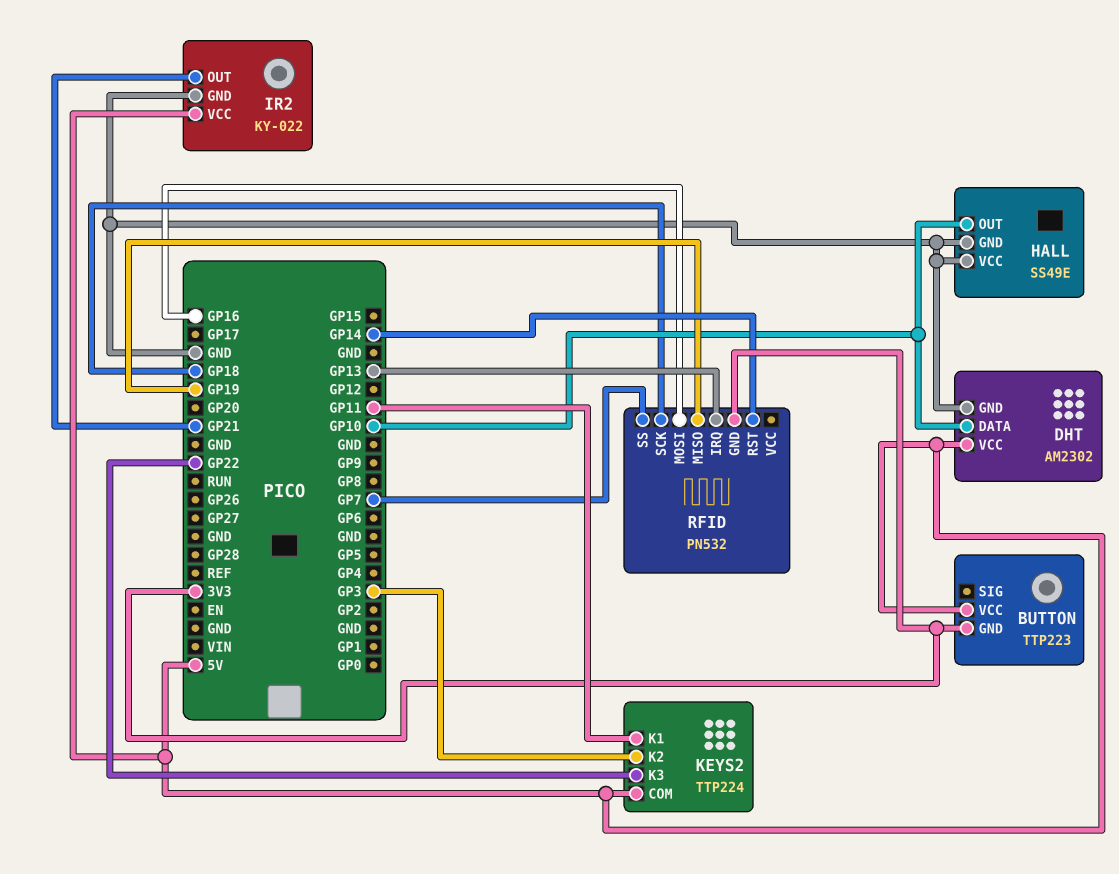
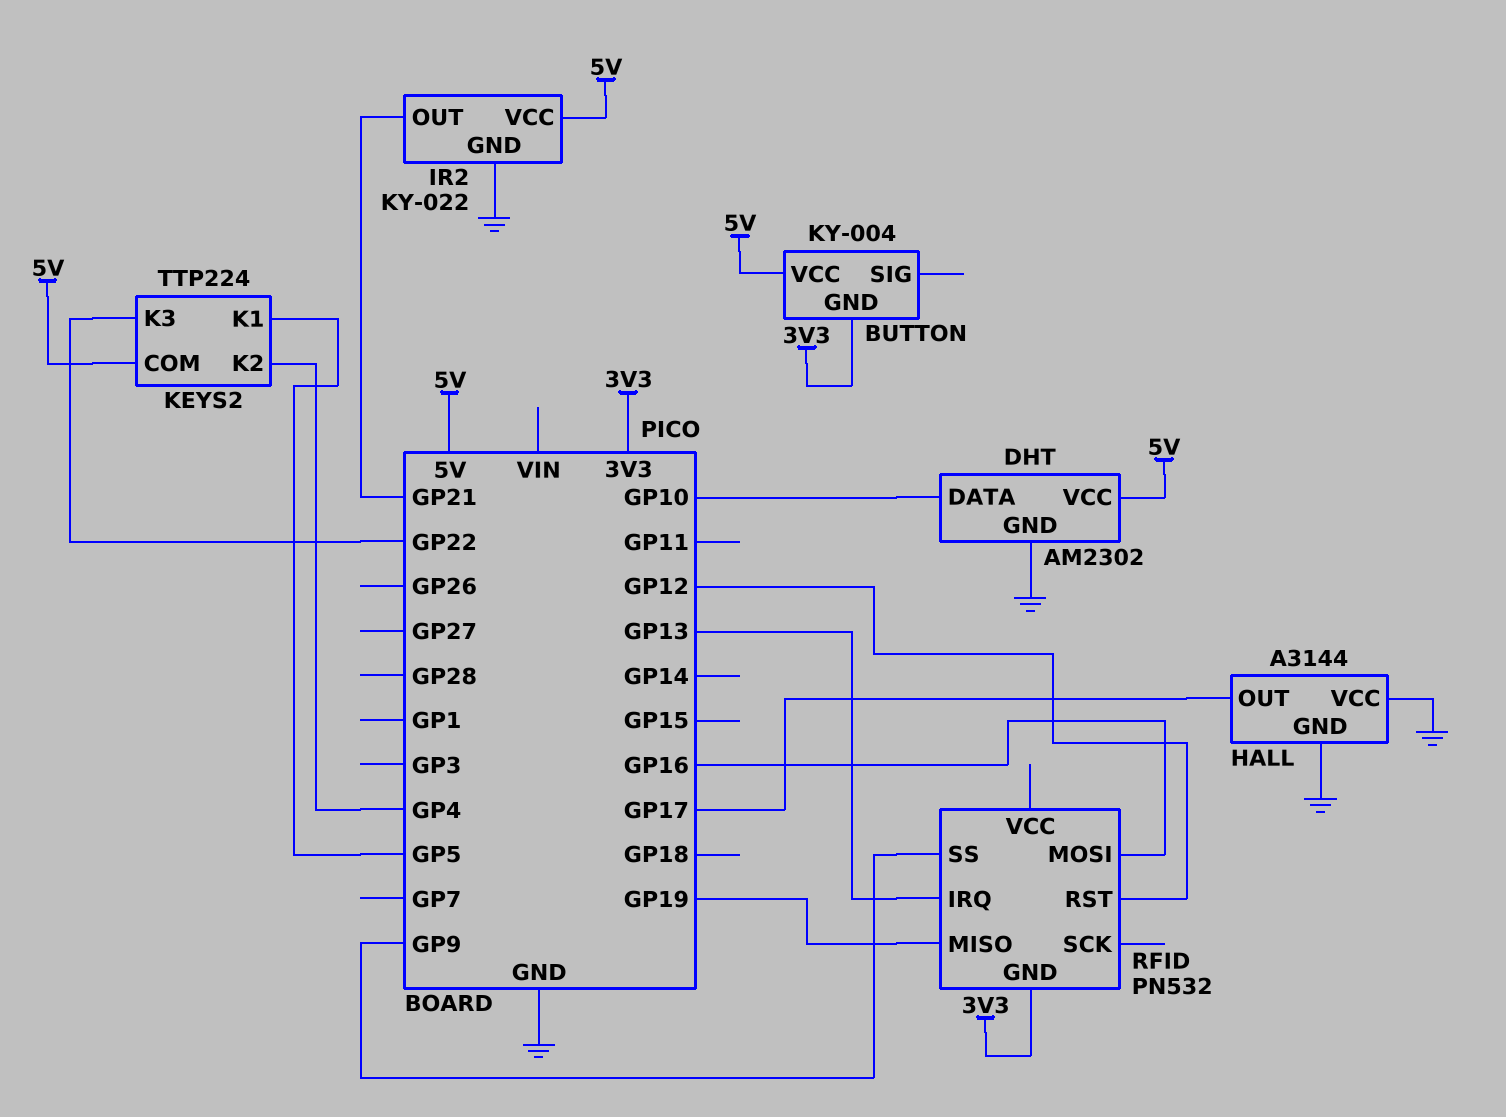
BUTTON: TTP223 -> KY-004
HALL: SS49E -> A3144
HALL pin OUT: GP10 -> GP17
KEYS2 pin K1: GP11 -> GP5
KEYS2 pin K2: GP3 -> GP4
RFID pin RST: GP14 -> GP12
RFID pin SCK: GP18 -> none
RFID pin SS: GP7 -> GP9

